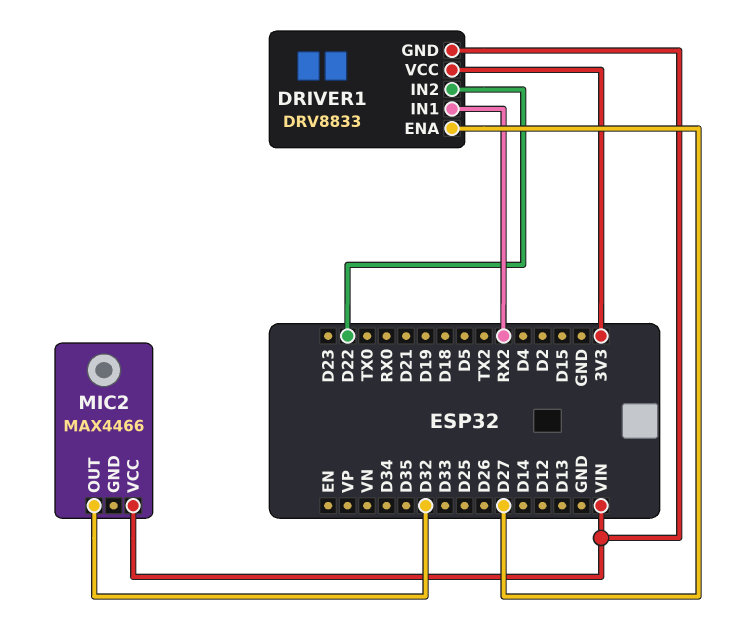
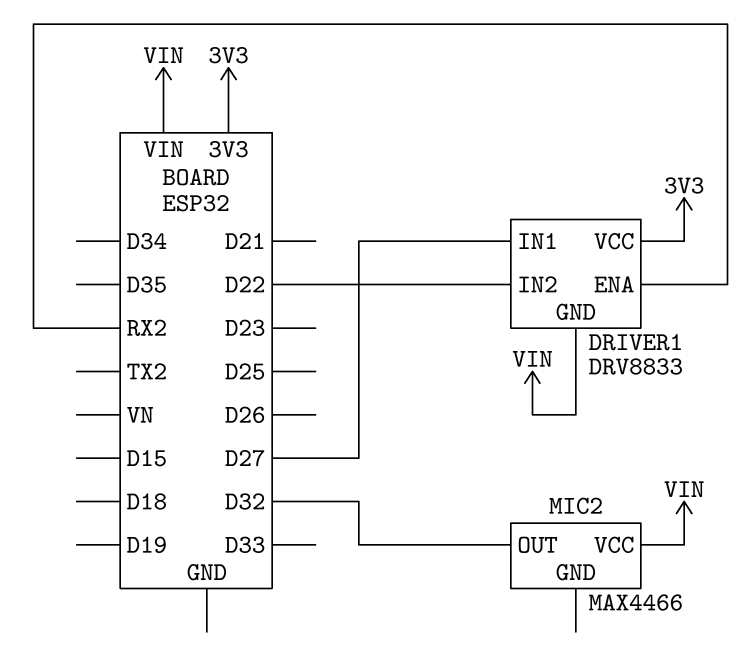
DRIVER1 pin ENA: D27 -> RX2
DRIVER1 pin IN1: RX2 -> D27

